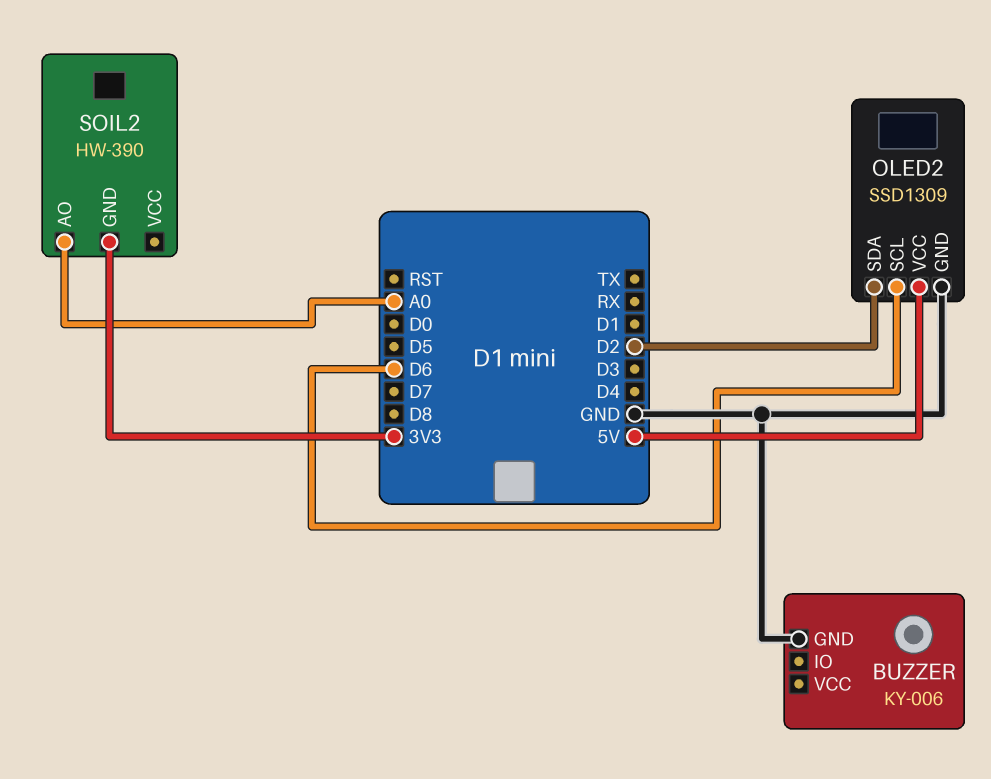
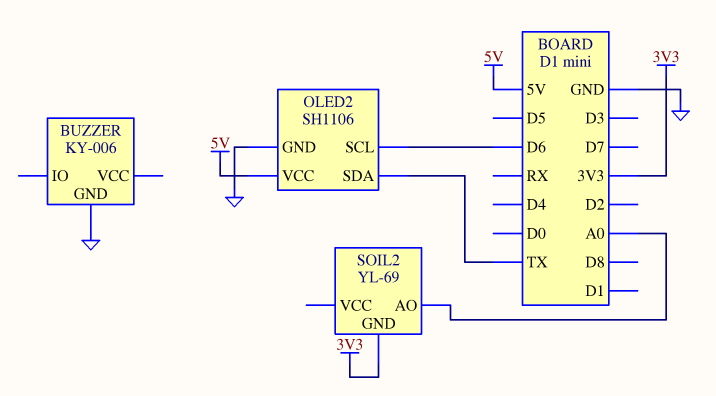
OLED2: SSD1309 -> SH1106
OLED2 pin SDA: D2 -> TX
SOIL2: HW-390 -> YL-69

